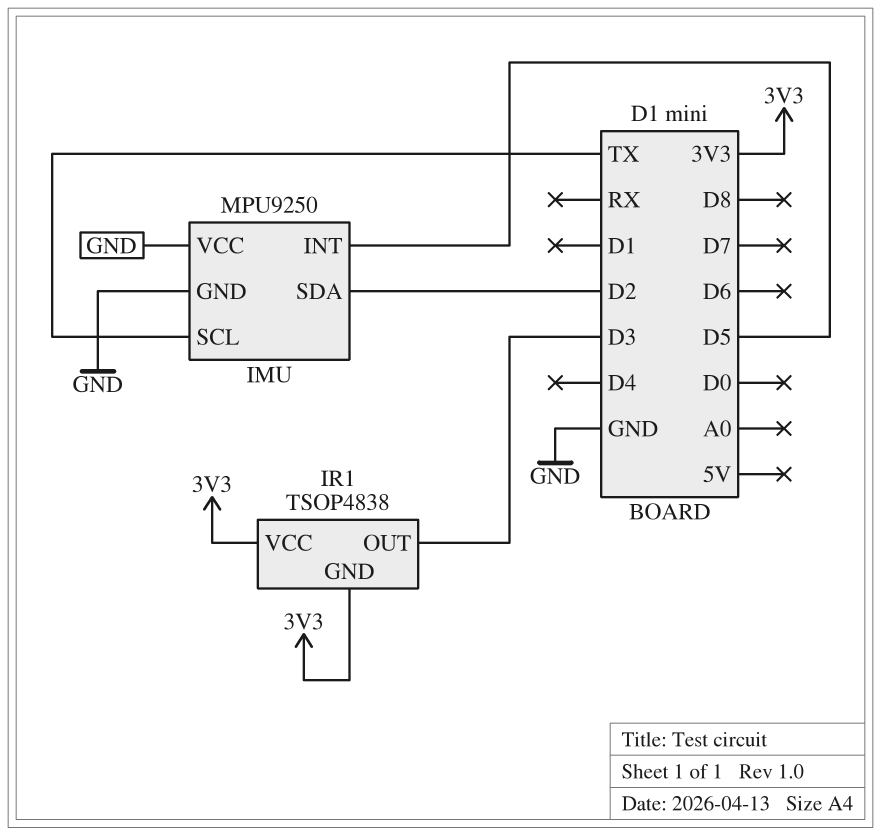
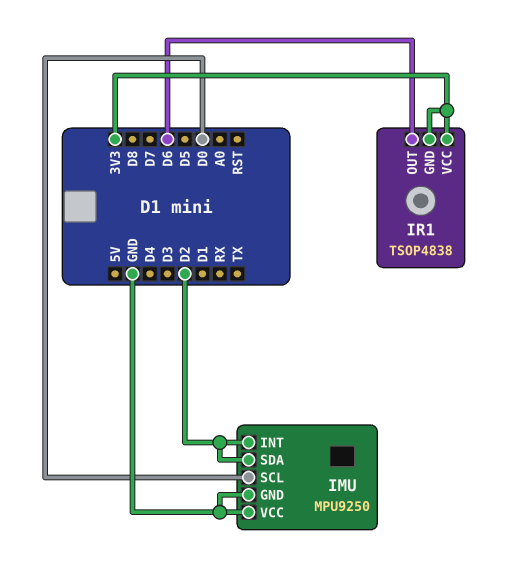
IMU pin INT: D5 -> D2
IMU pin SCL: TX -> D0
IR1 pin OUT: D3 -> D6

